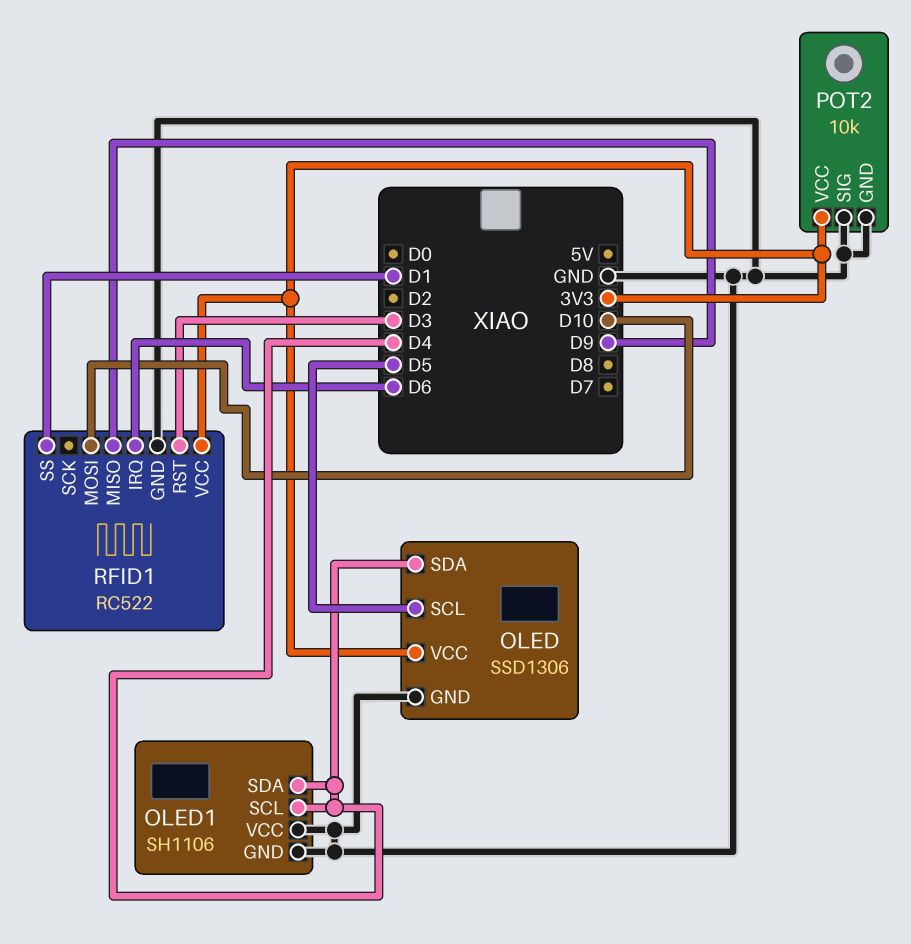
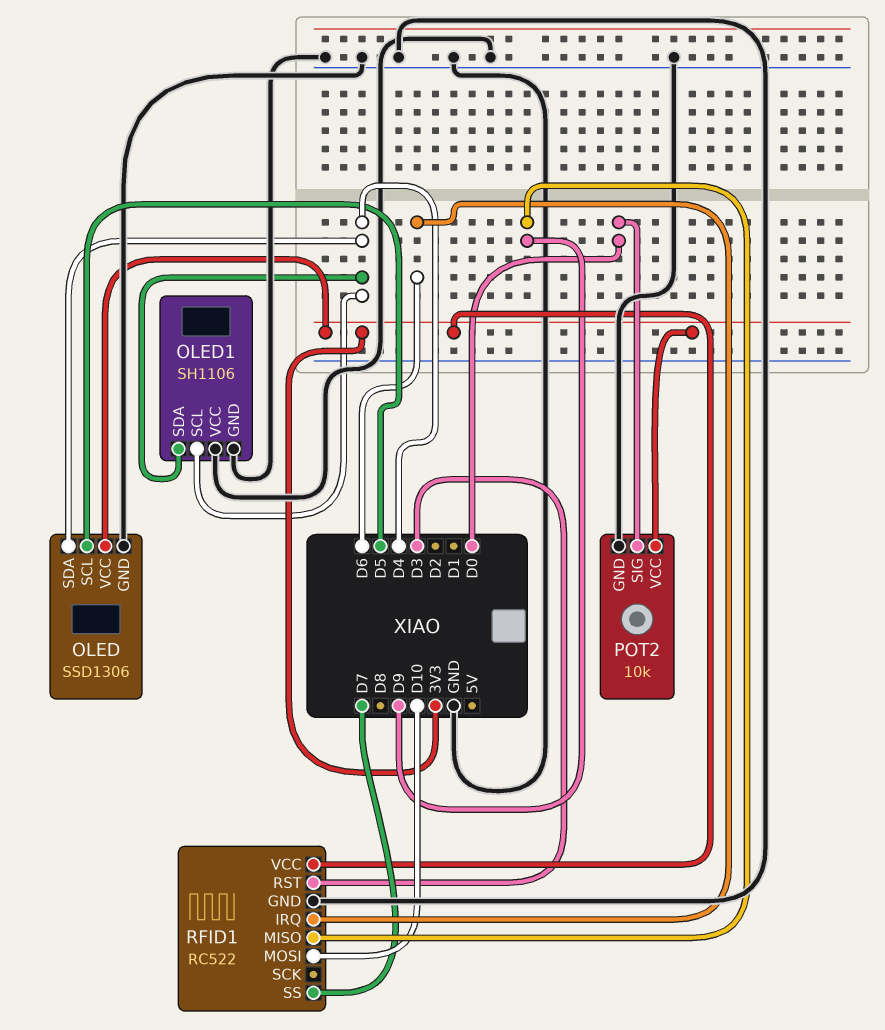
POT2 pin SIG: GND -> D0
RFID1 pin SS: D1 -> D7

